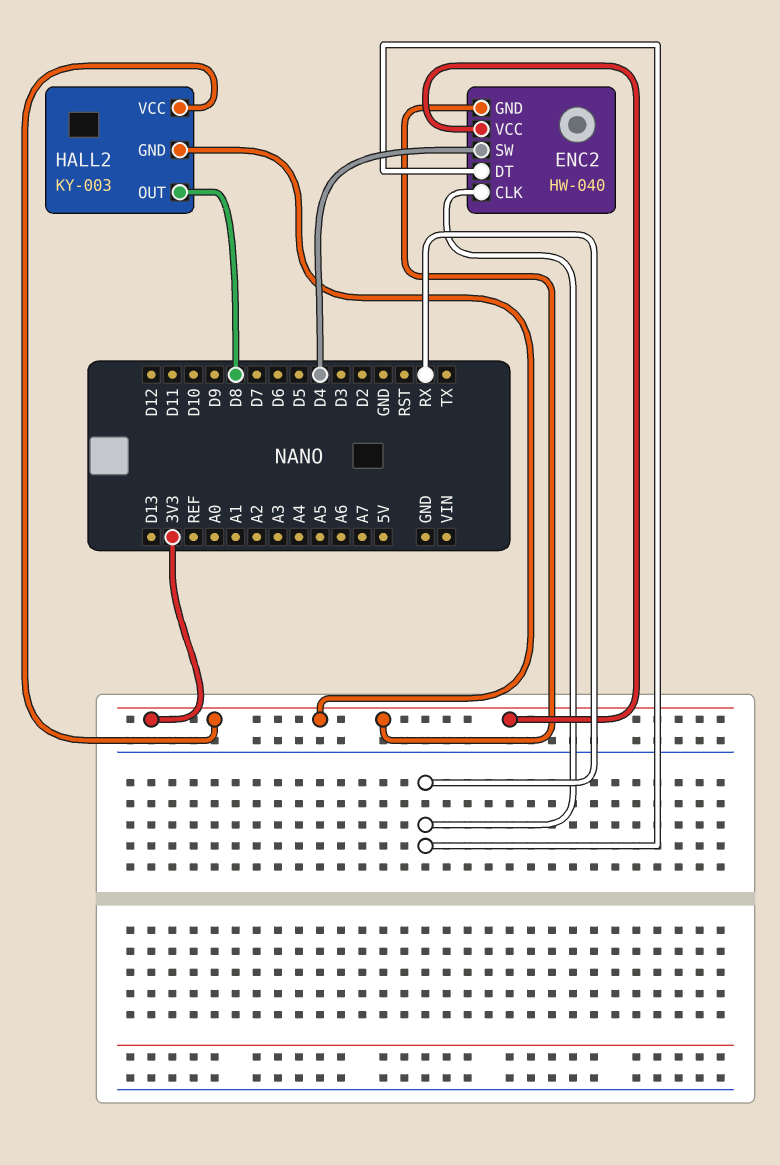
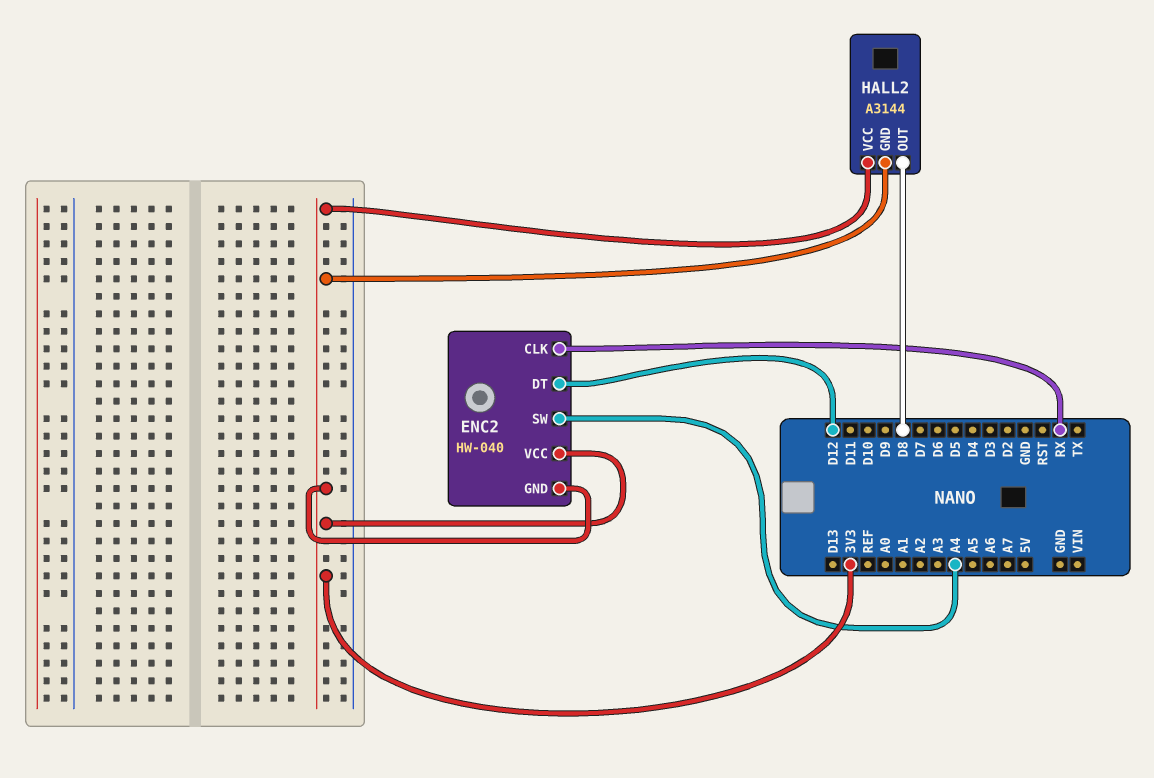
ENC2 pin DT: RX -> D12
ENC2 pin SW: D4 -> A4
HALL2: KY-003 -> A3144

